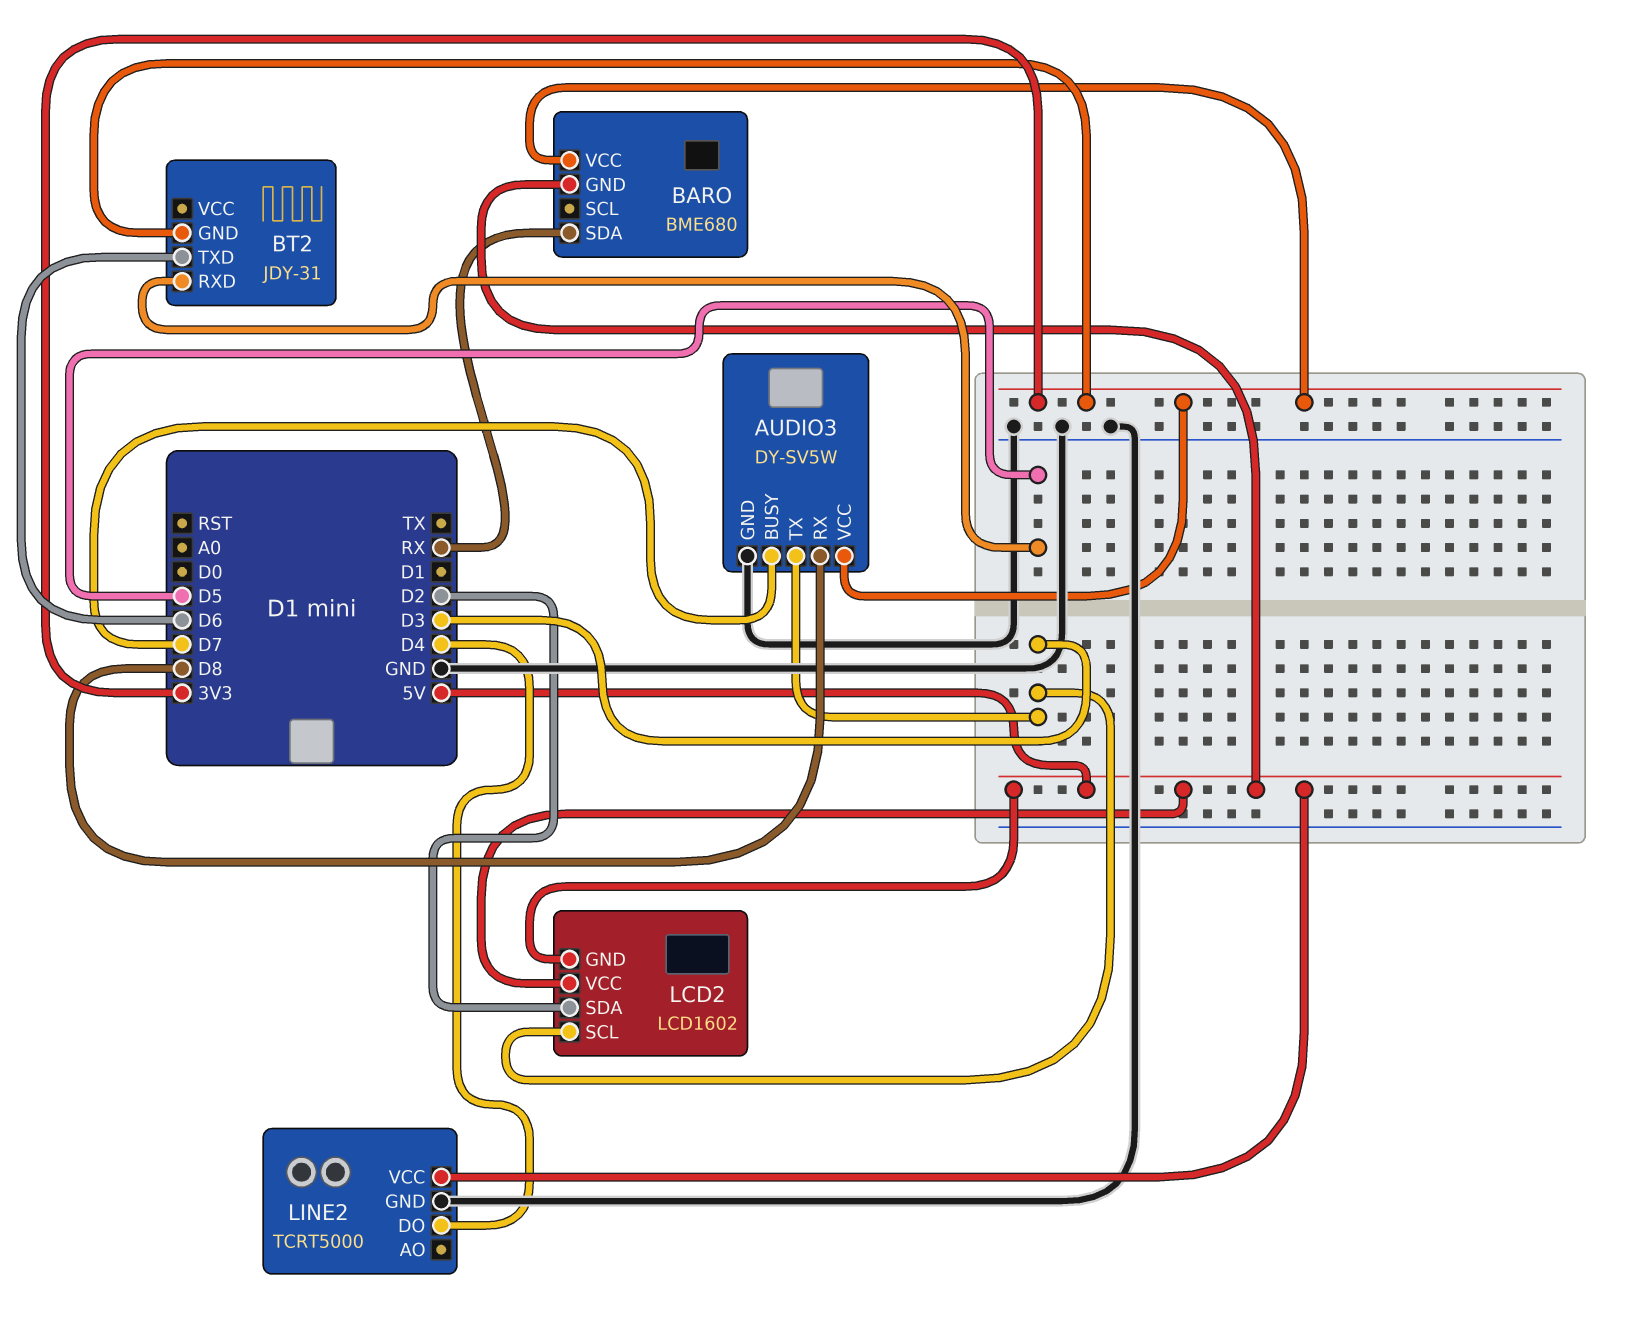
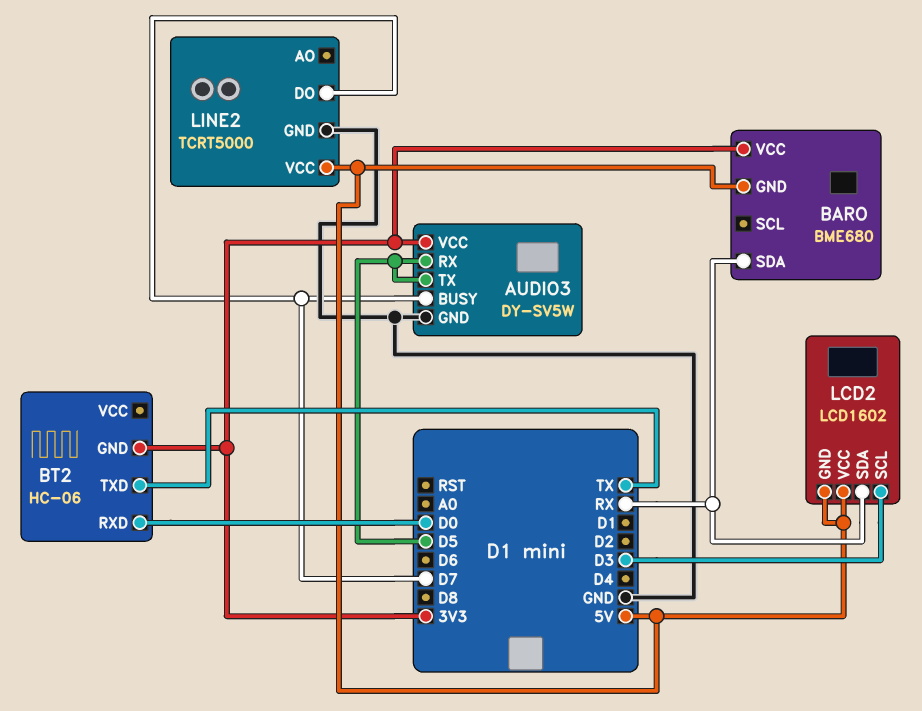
AUDIO3 pin RX: D8 -> D5
AUDIO3 pin TX: D3 -> D5
BT2: JDY-31 -> HC-06
BT2 pin RXD: D5 -> D0
BT2 pin TXD: D6 -> TX
LCD2 pin SDA: D2 -> RX
LINE2 pin DO: D4 -> D7

